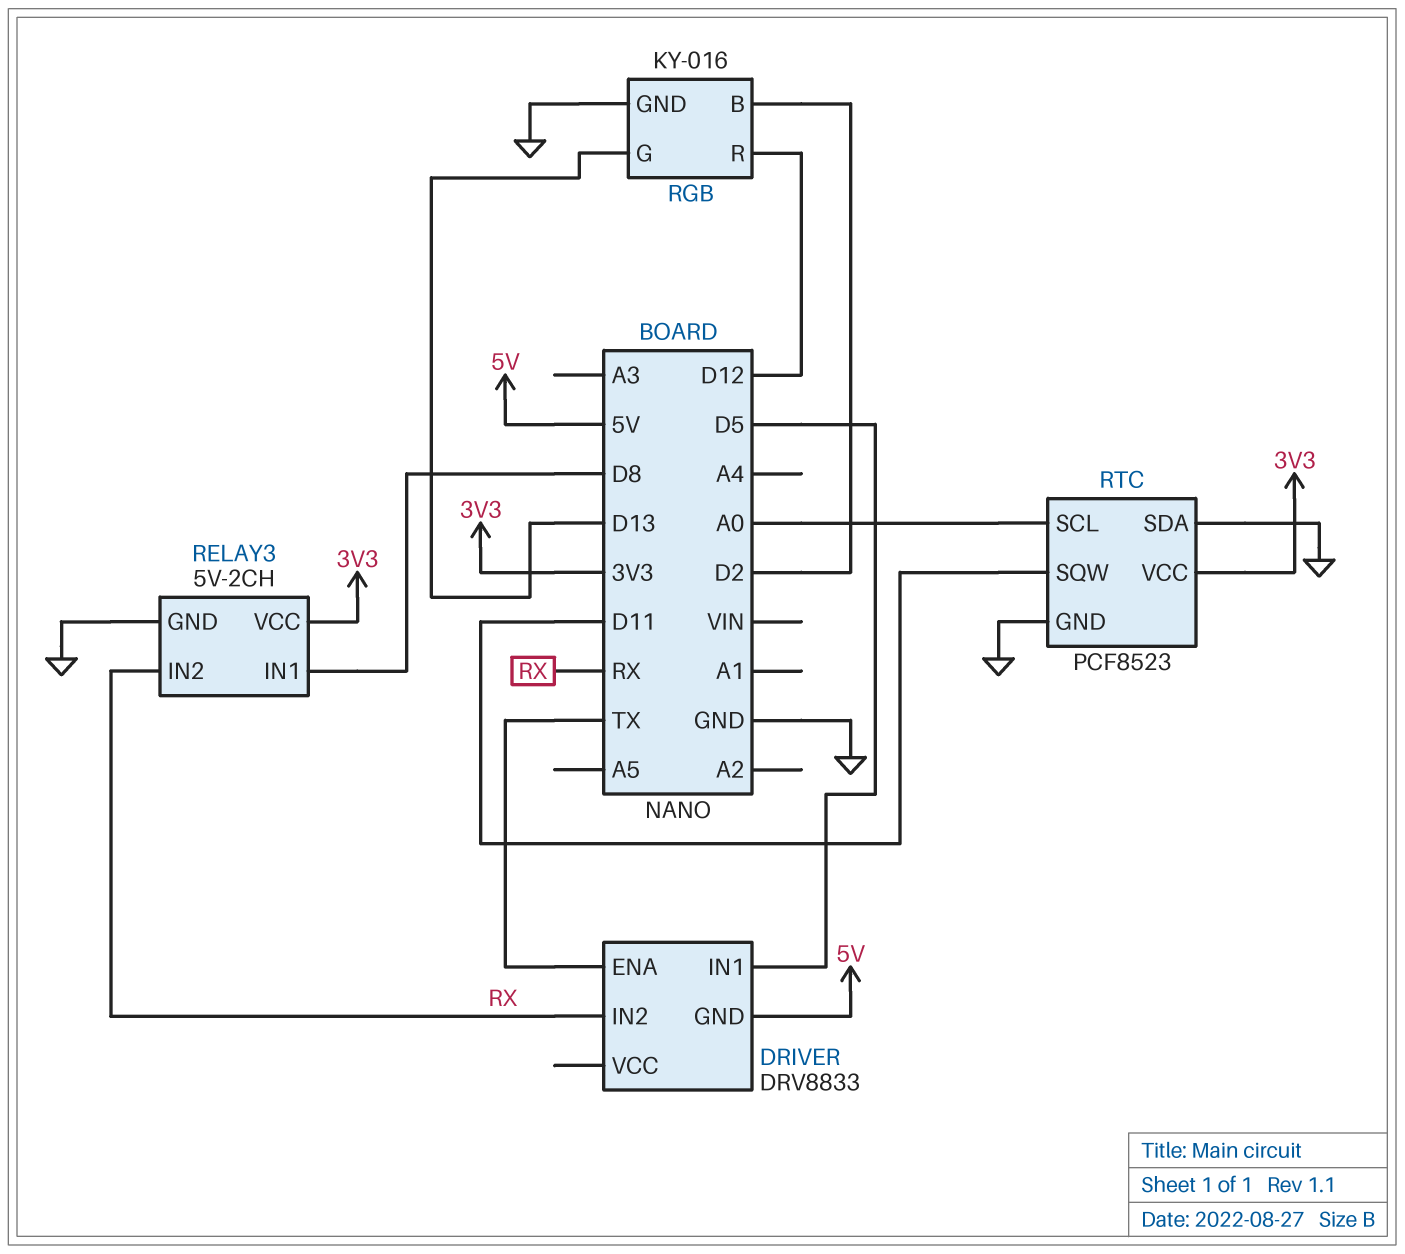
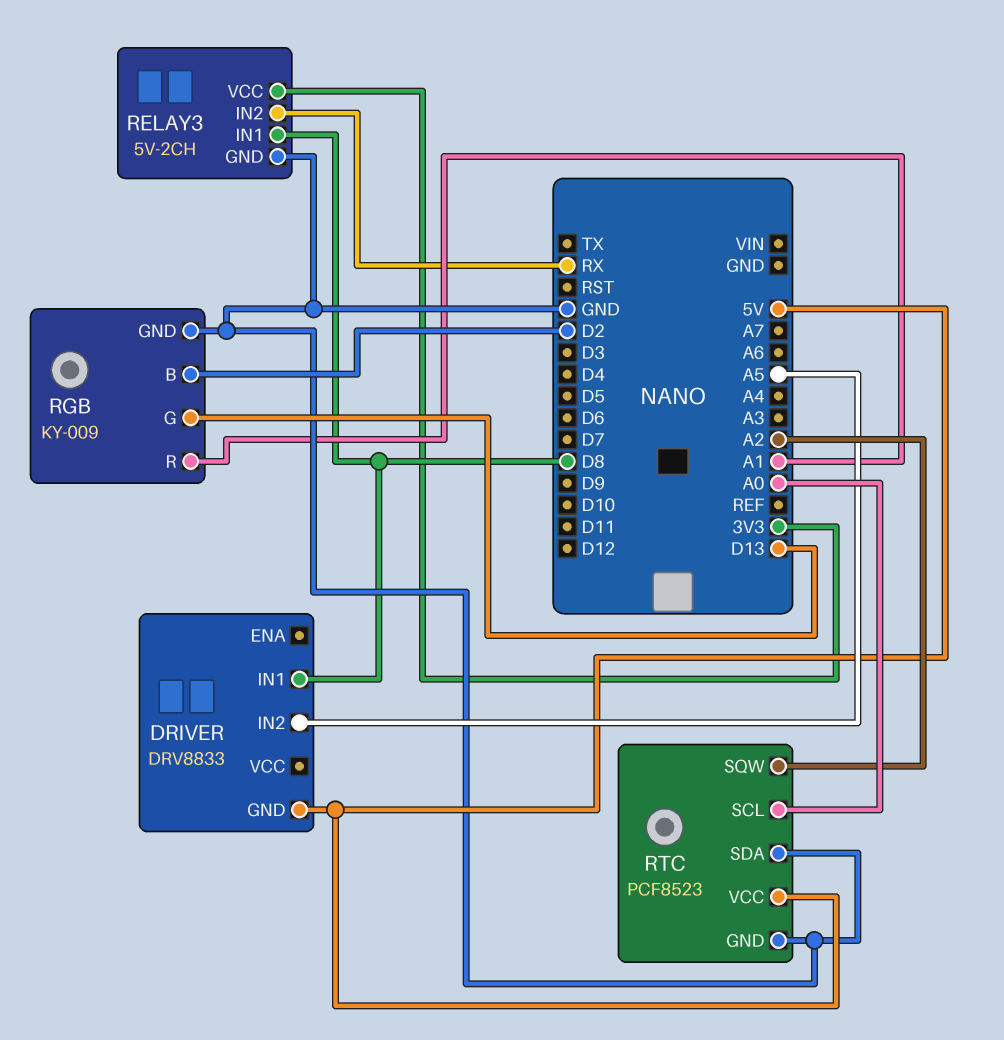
DRIVER pin ENA: TX -> none
DRIVER pin IN1: D5 -> D8
DRIVER pin IN2: RX -> A5
RGB: KY-016 -> KY-009
RGB pin R: D12 -> A1
RTC pin SQW: D11 -> A2
RTC pin VCC: 3V3 -> 5V

